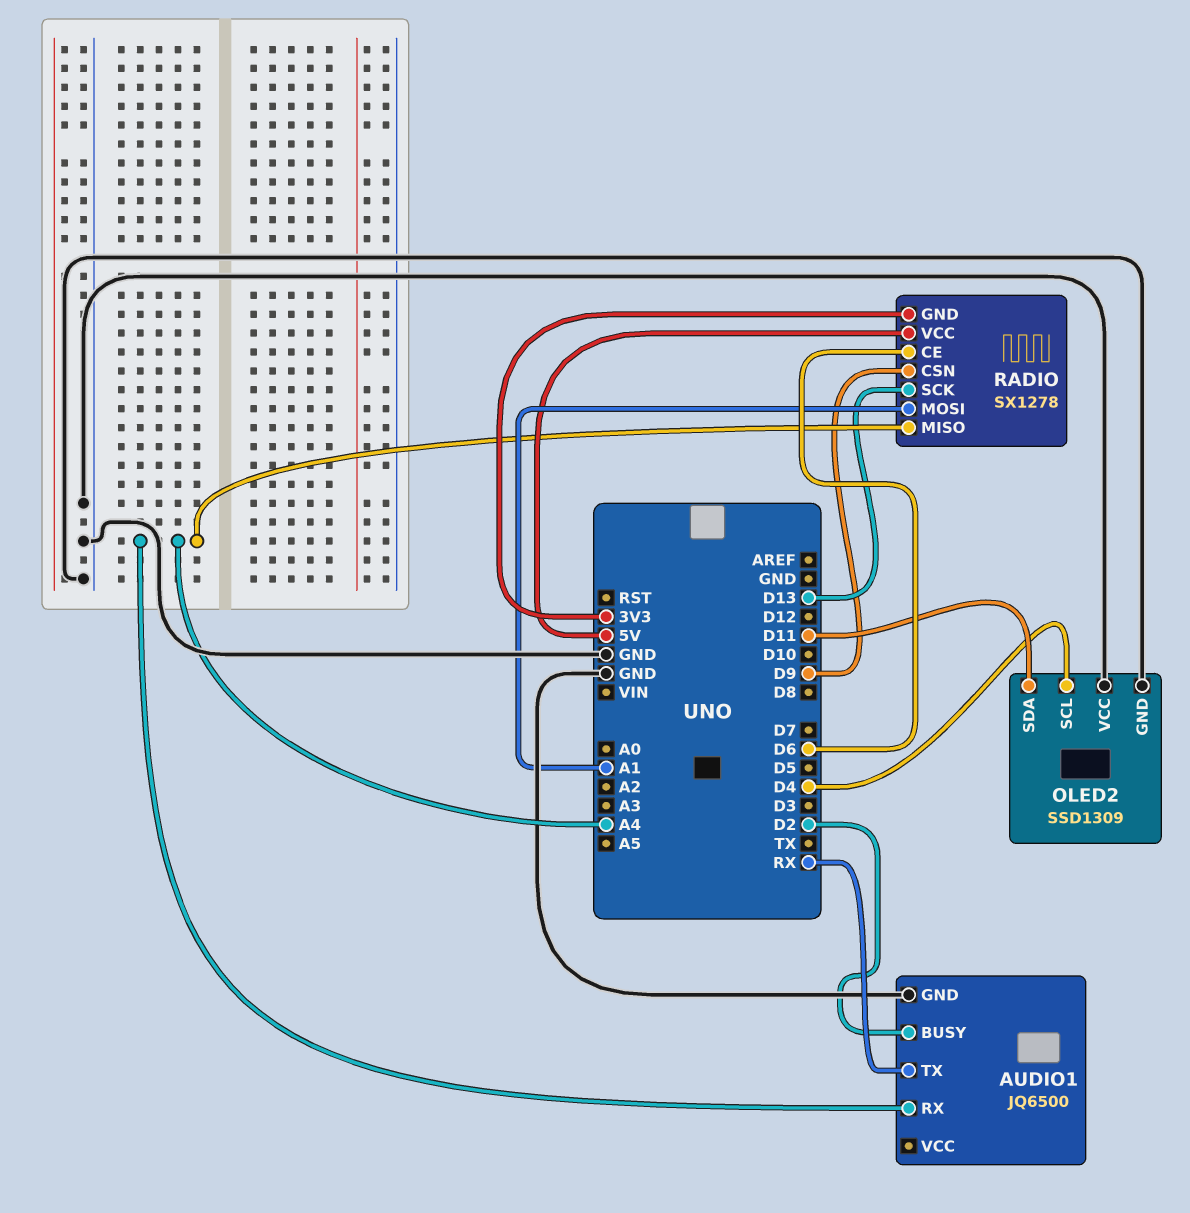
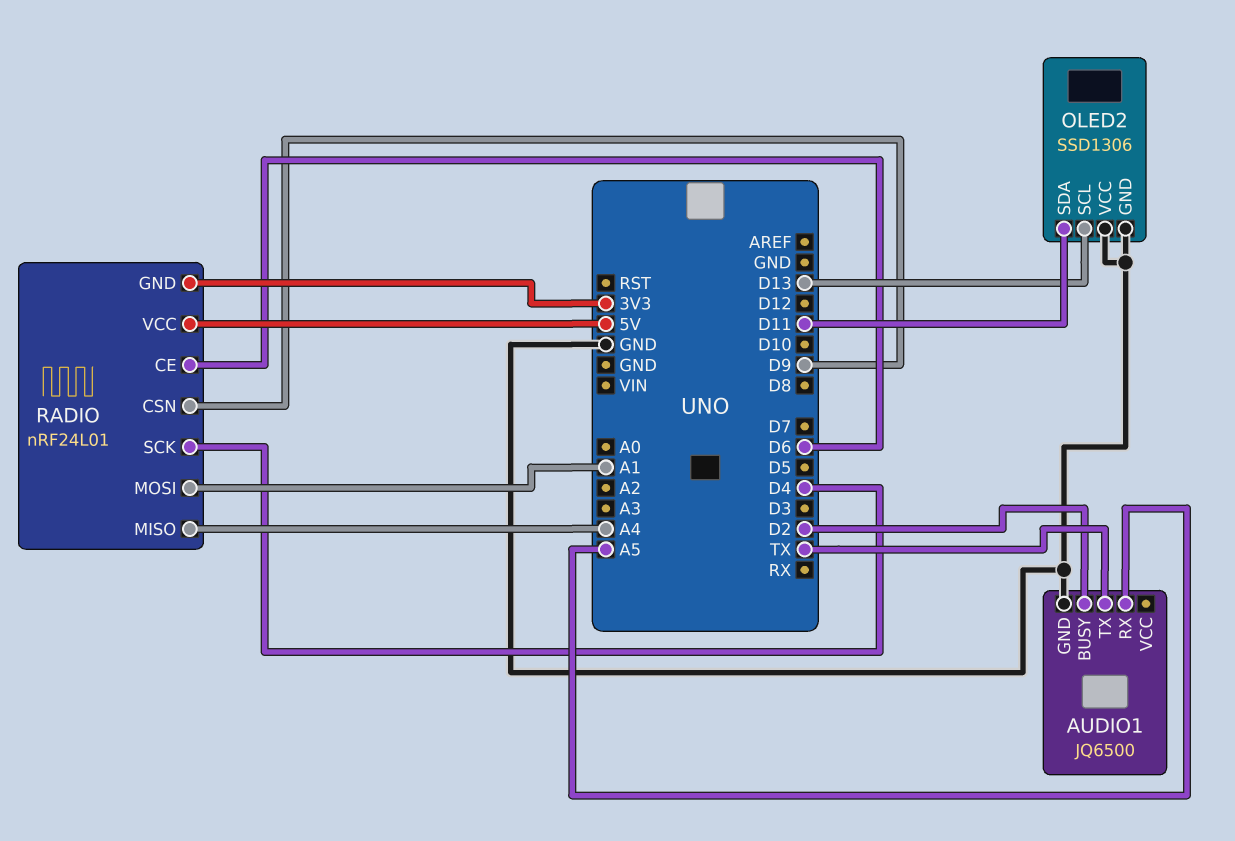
AUDIO1 pin RX: A4 -> A5
AUDIO1 pin TX: RX -> TX
OLED2: SSD1309 -> SSD1306
OLED2 pin SCL: D4 -> D13
RADIO: SX1278 -> nRF24L01
RADIO pin SCK: D13 -> D4

